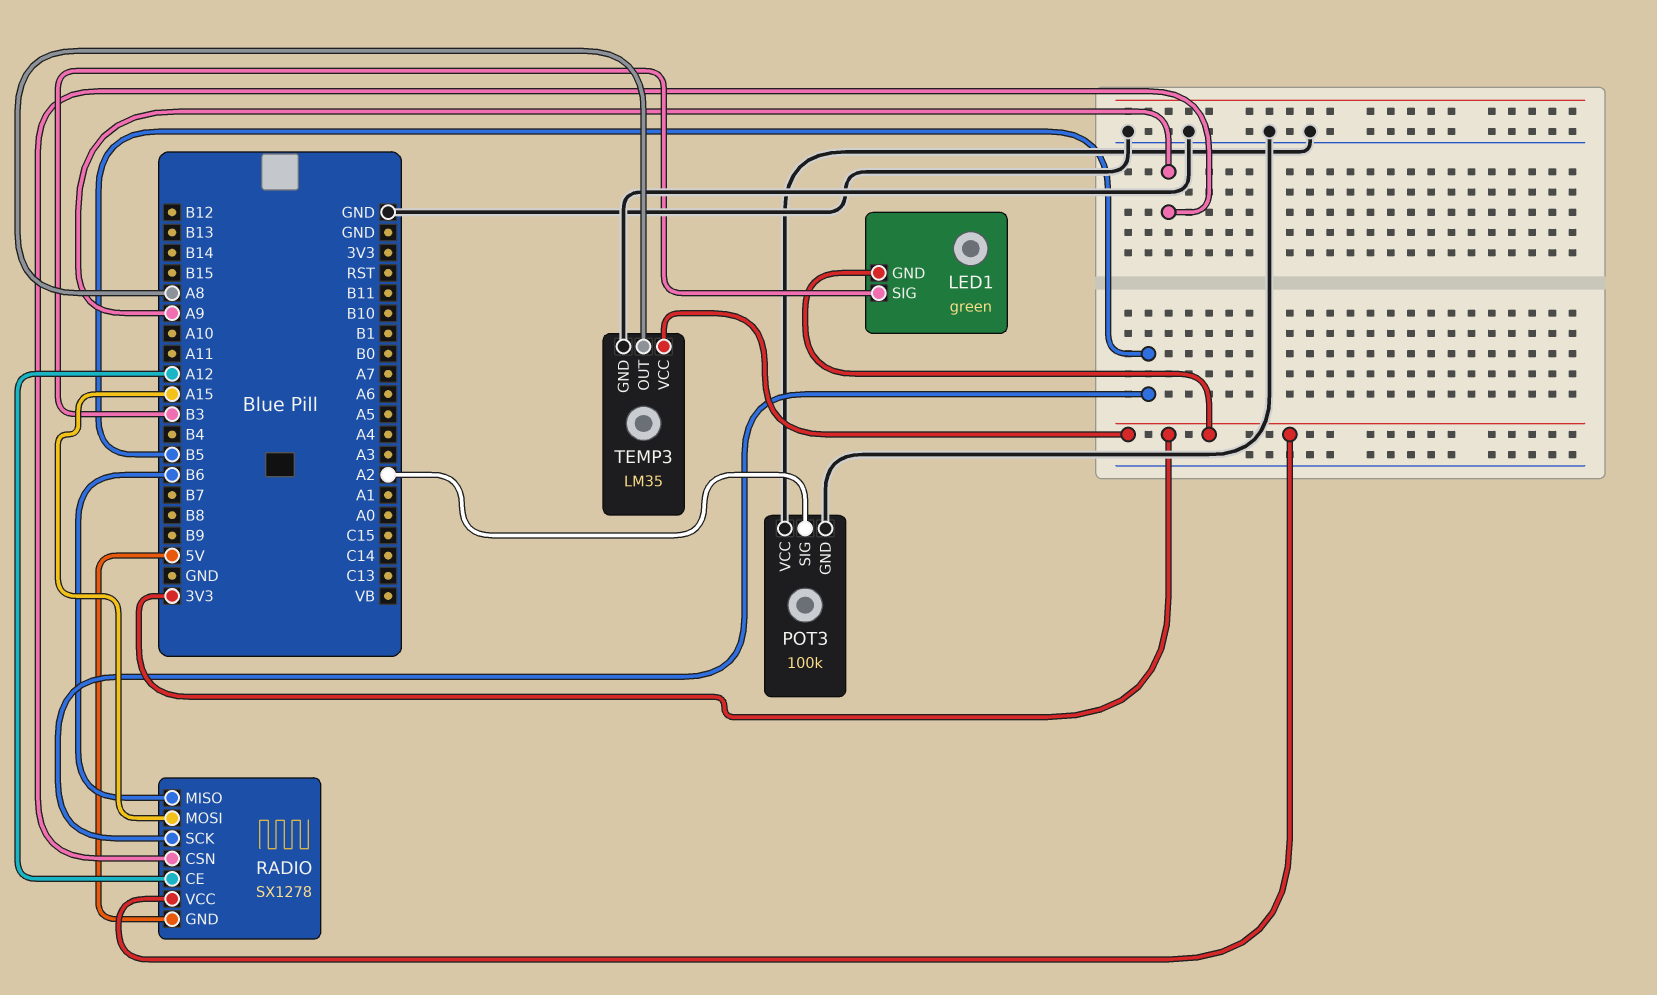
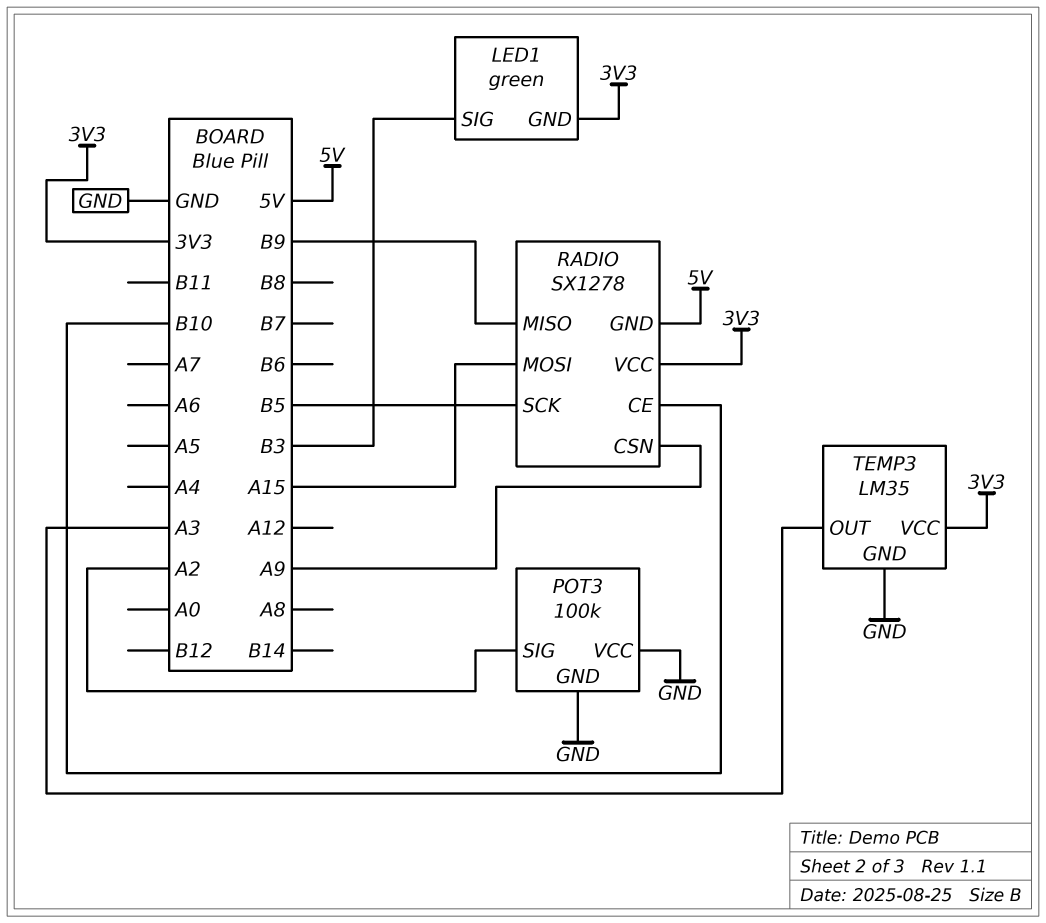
RADIO pin CE: A12 -> B10
RADIO pin MISO: B6 -> B9
TEMP3 pin OUT: A8 -> A3

